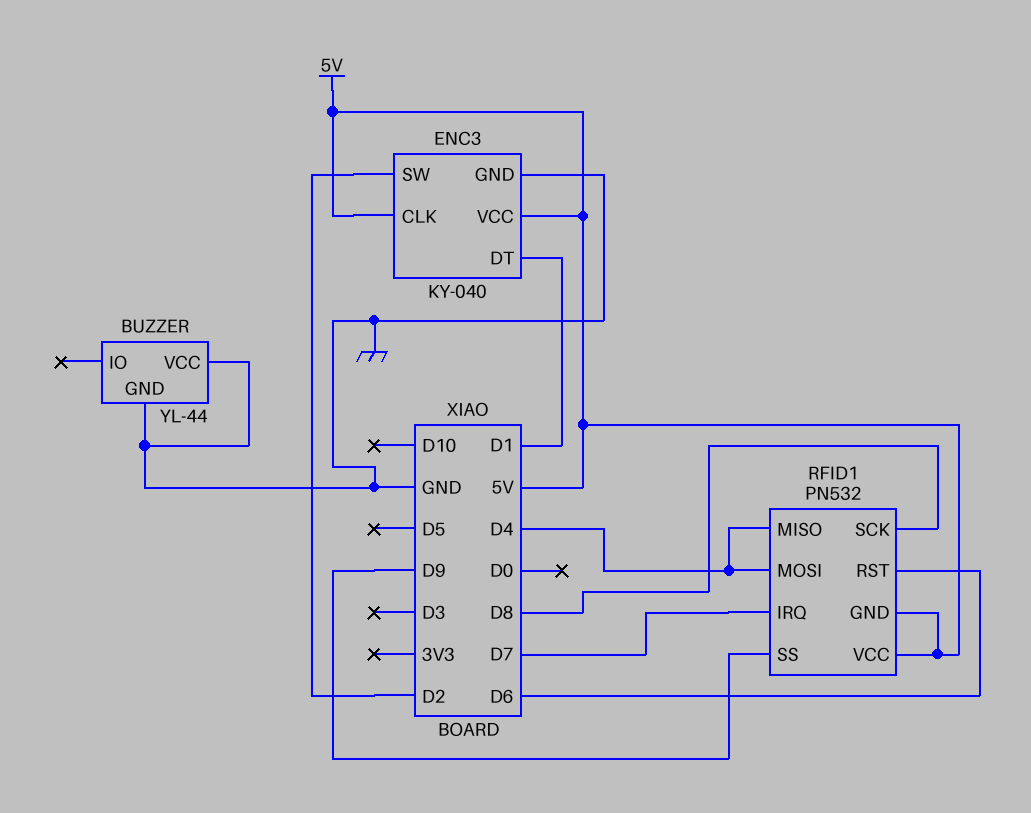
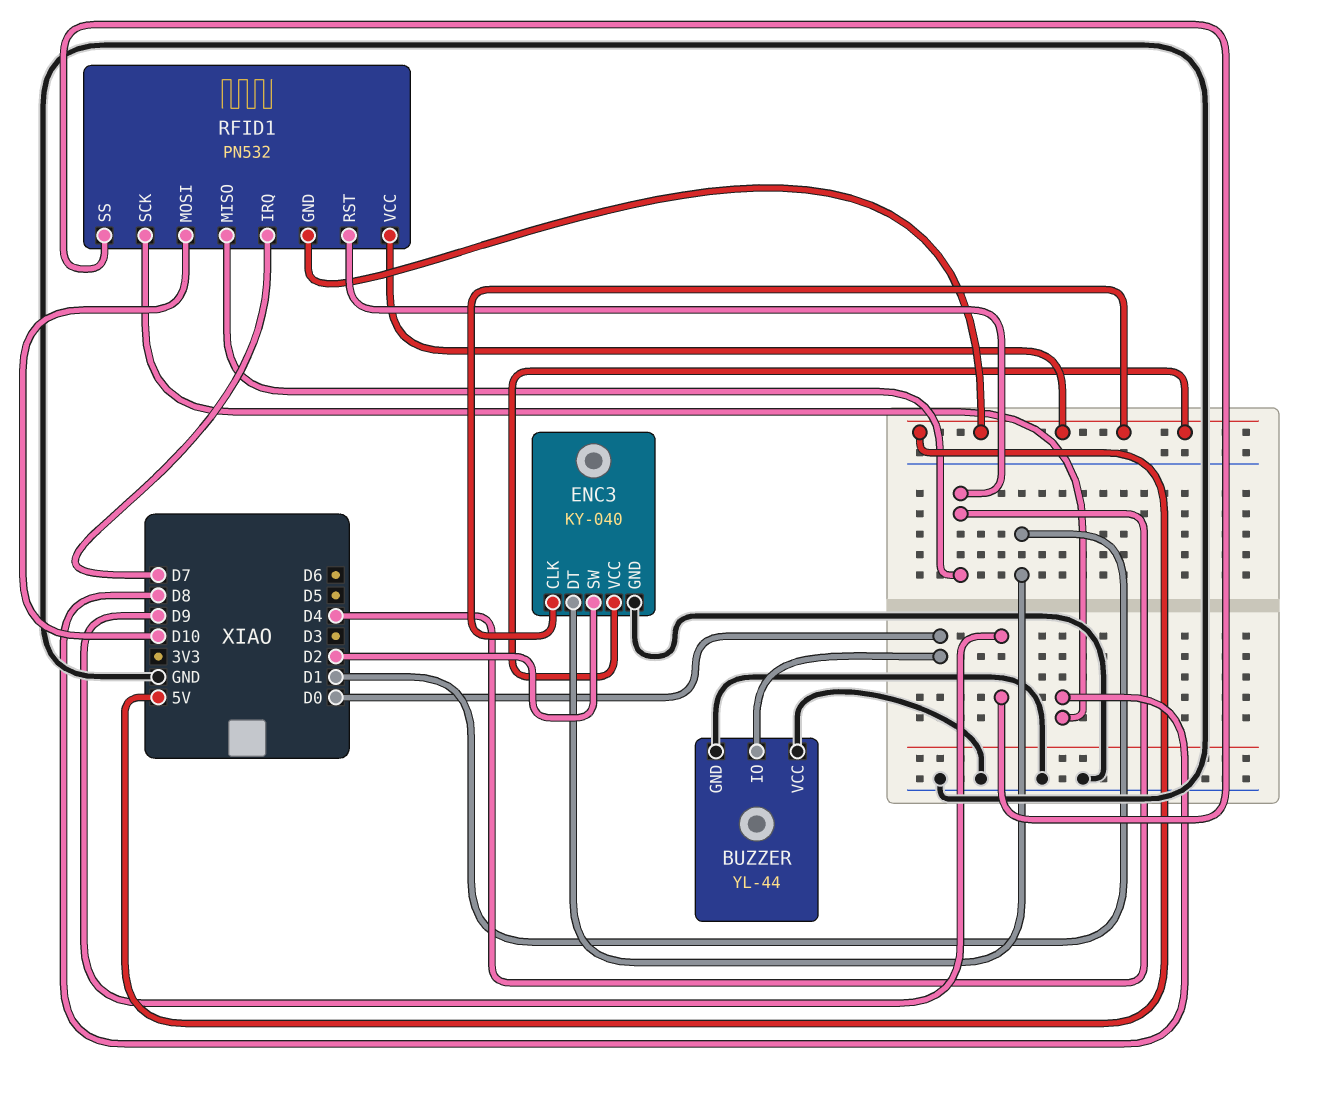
BUZZER pin IO: none -> D0
RFID1 pin MOSI: D4 -> D10
RFID1 pin RST: D6 -> D4

